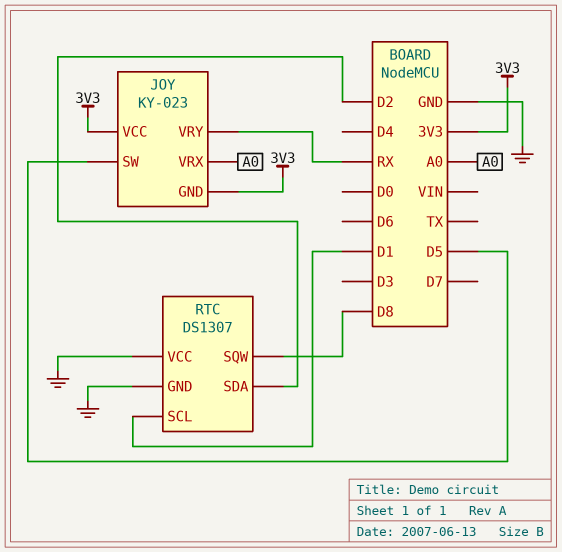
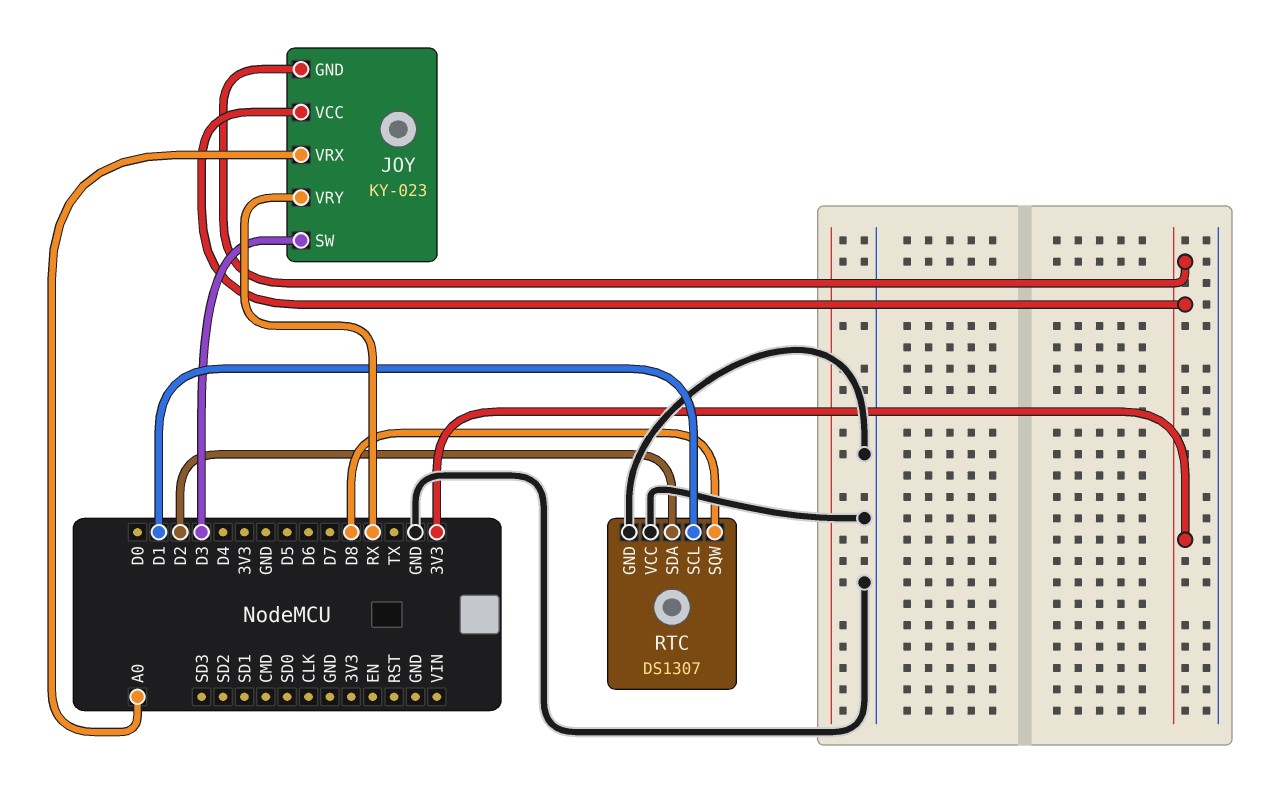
JOY pin SW: D5 -> D3

